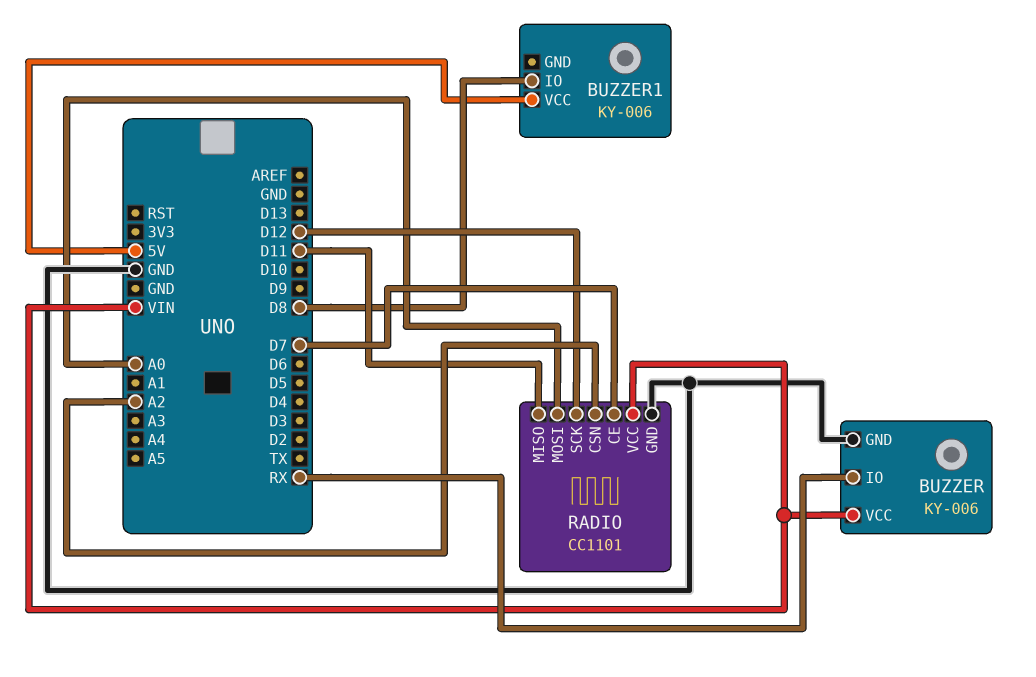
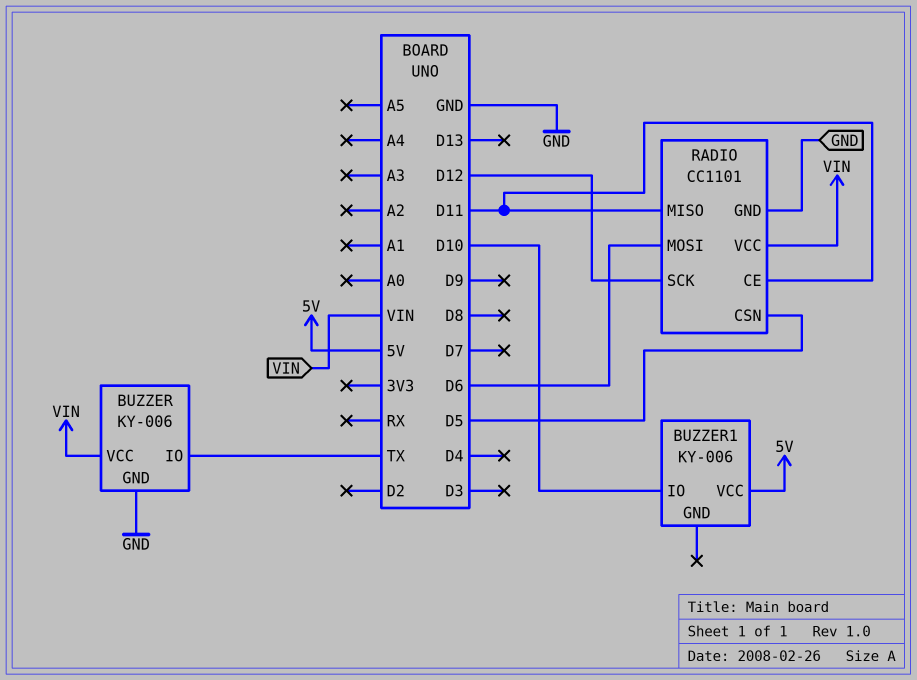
BUZZER pin IO: RX -> TX
BUZZER1 pin IO: D8 -> D10
RADIO pin CE: D7 -> D11
RADIO pin CSN: A2 -> D5
RADIO pin MOSI: A0 -> D6

